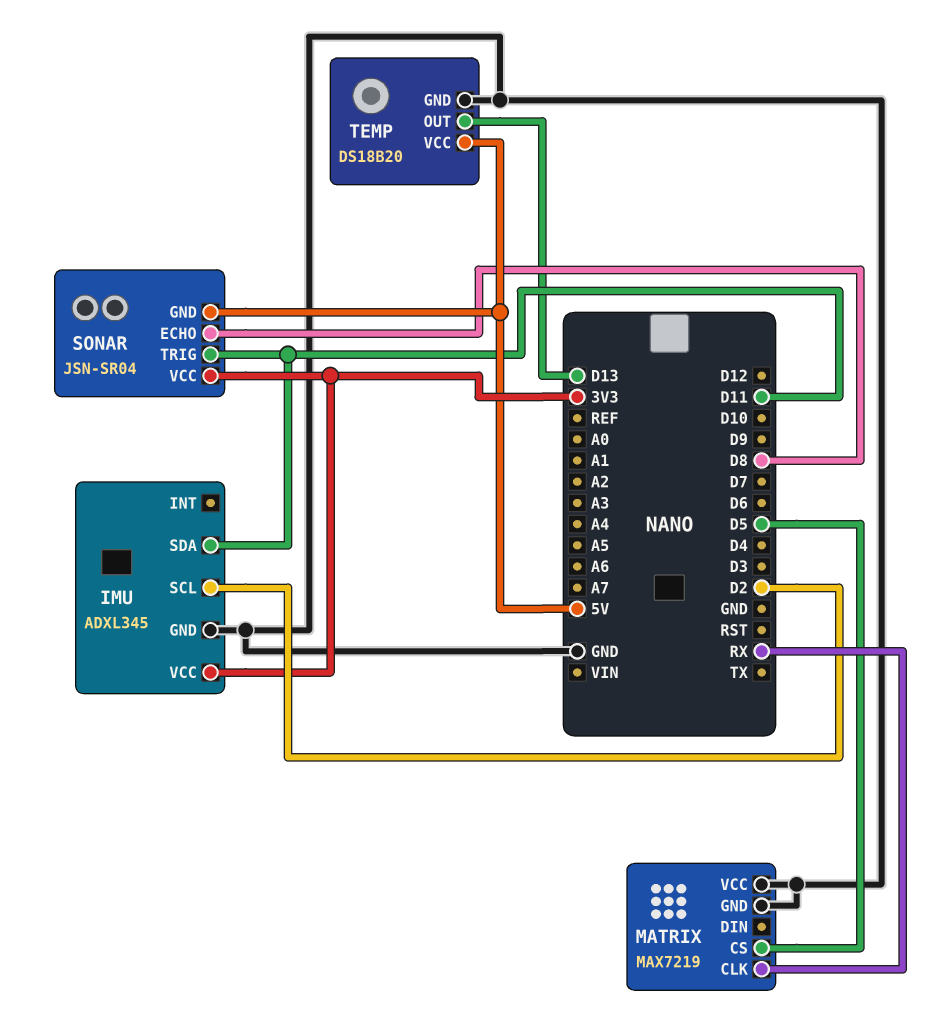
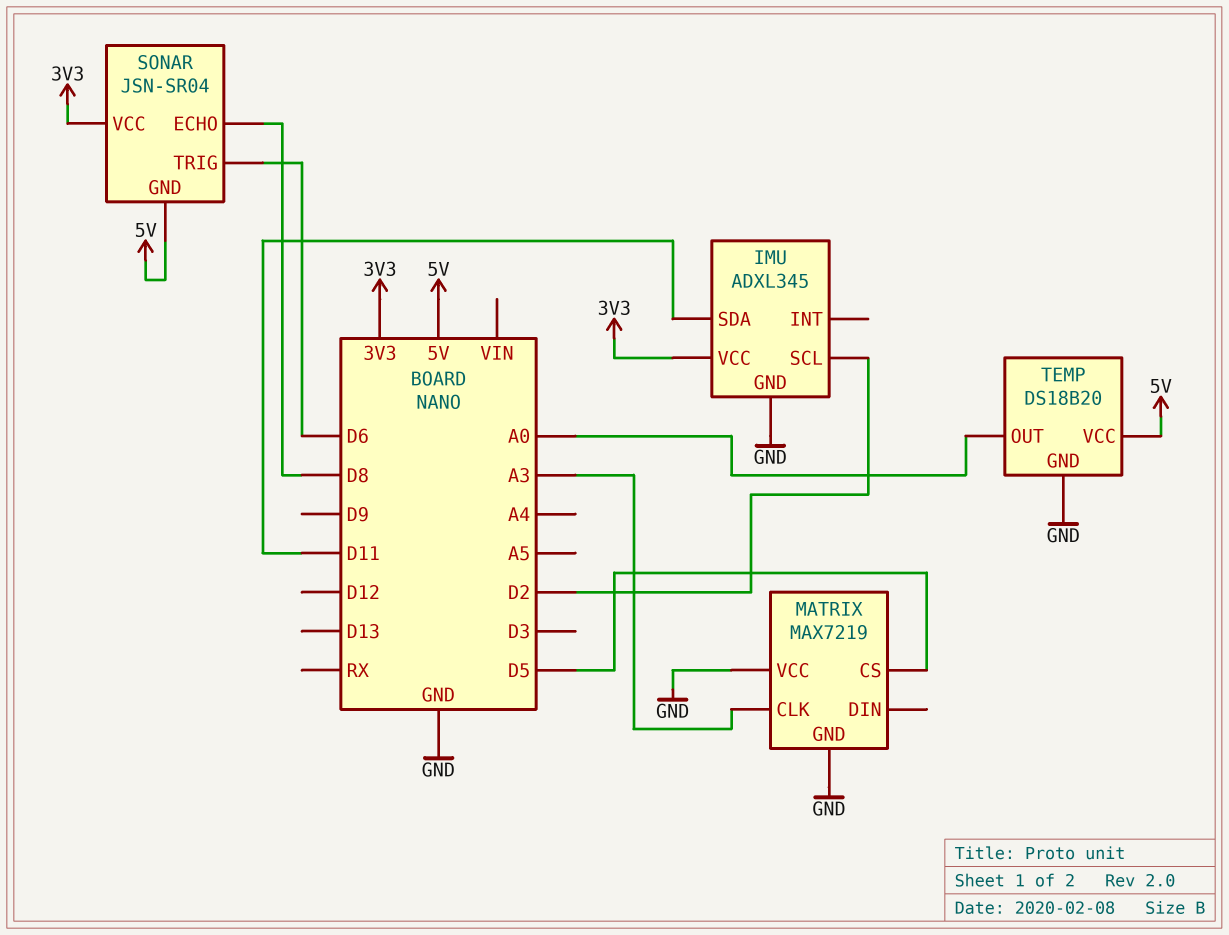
MATRIX pin CLK: RX -> A3
SONAR pin TRIG: D11 -> D6
TEMP pin OUT: D13 -> A0

